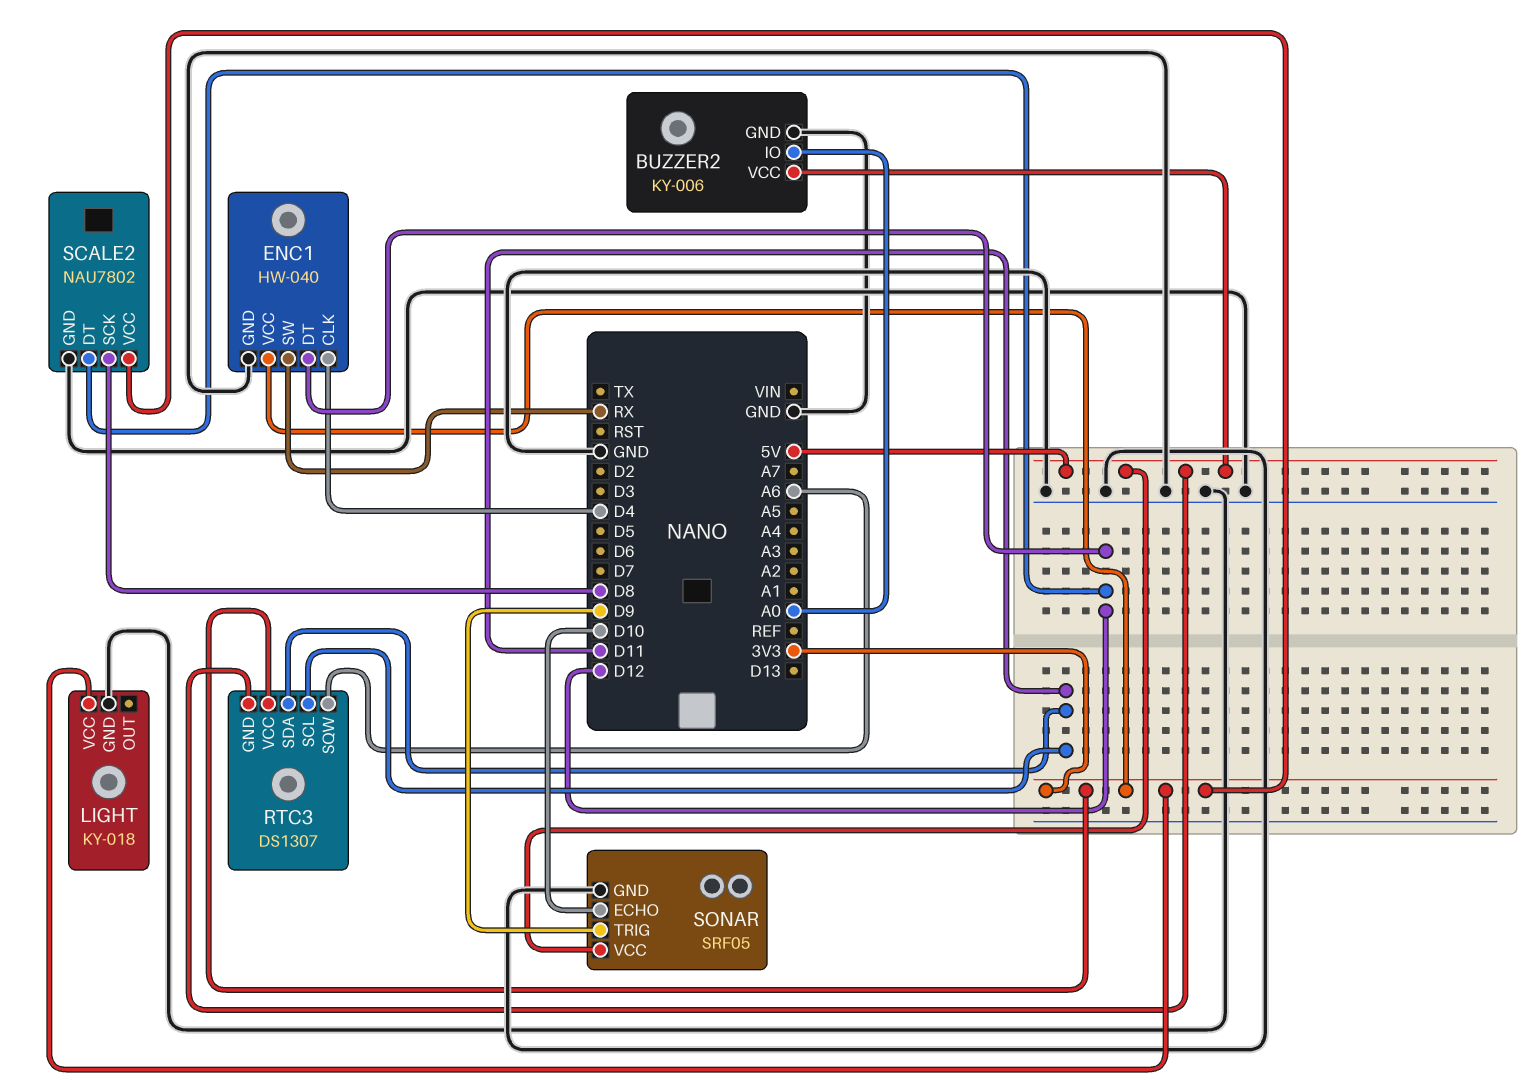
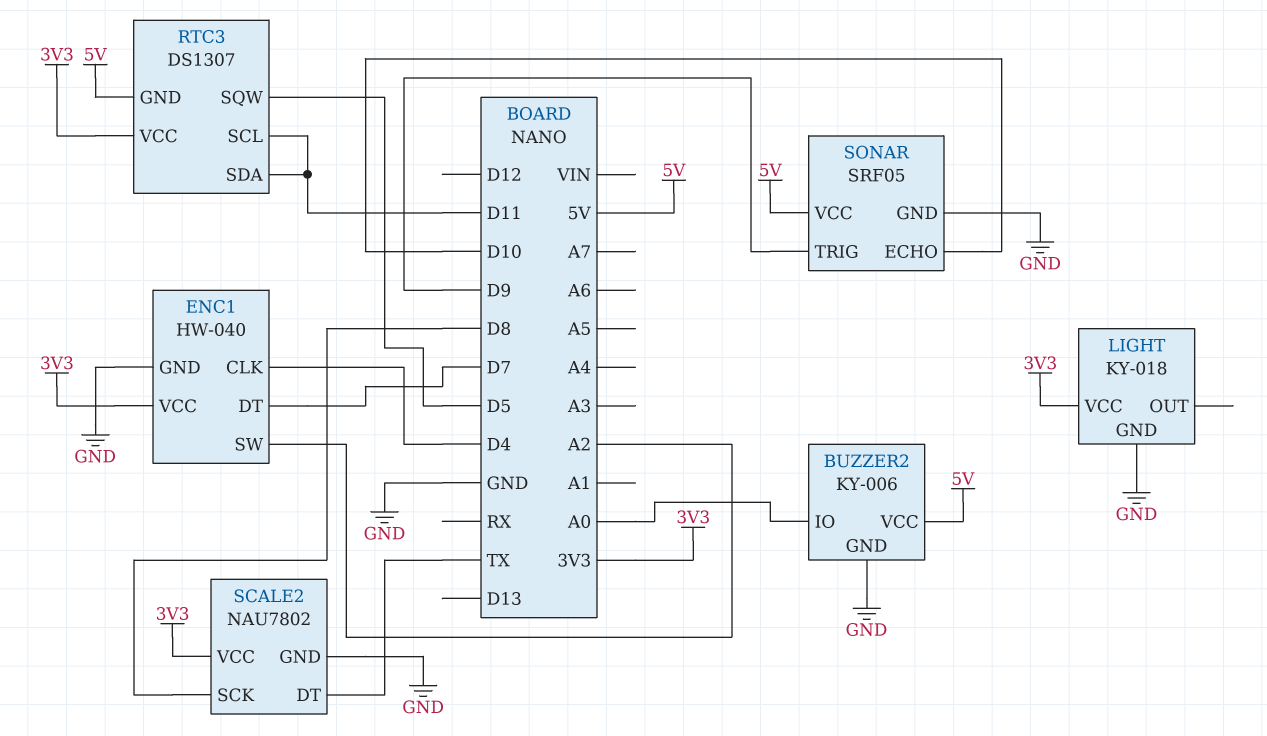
ENC1 pin DT: D12 -> D7
ENC1 pin SW: RX -> A2
RTC3 pin SQW: A6 -> D5
SCALE2 pin DT: D12 -> TX

